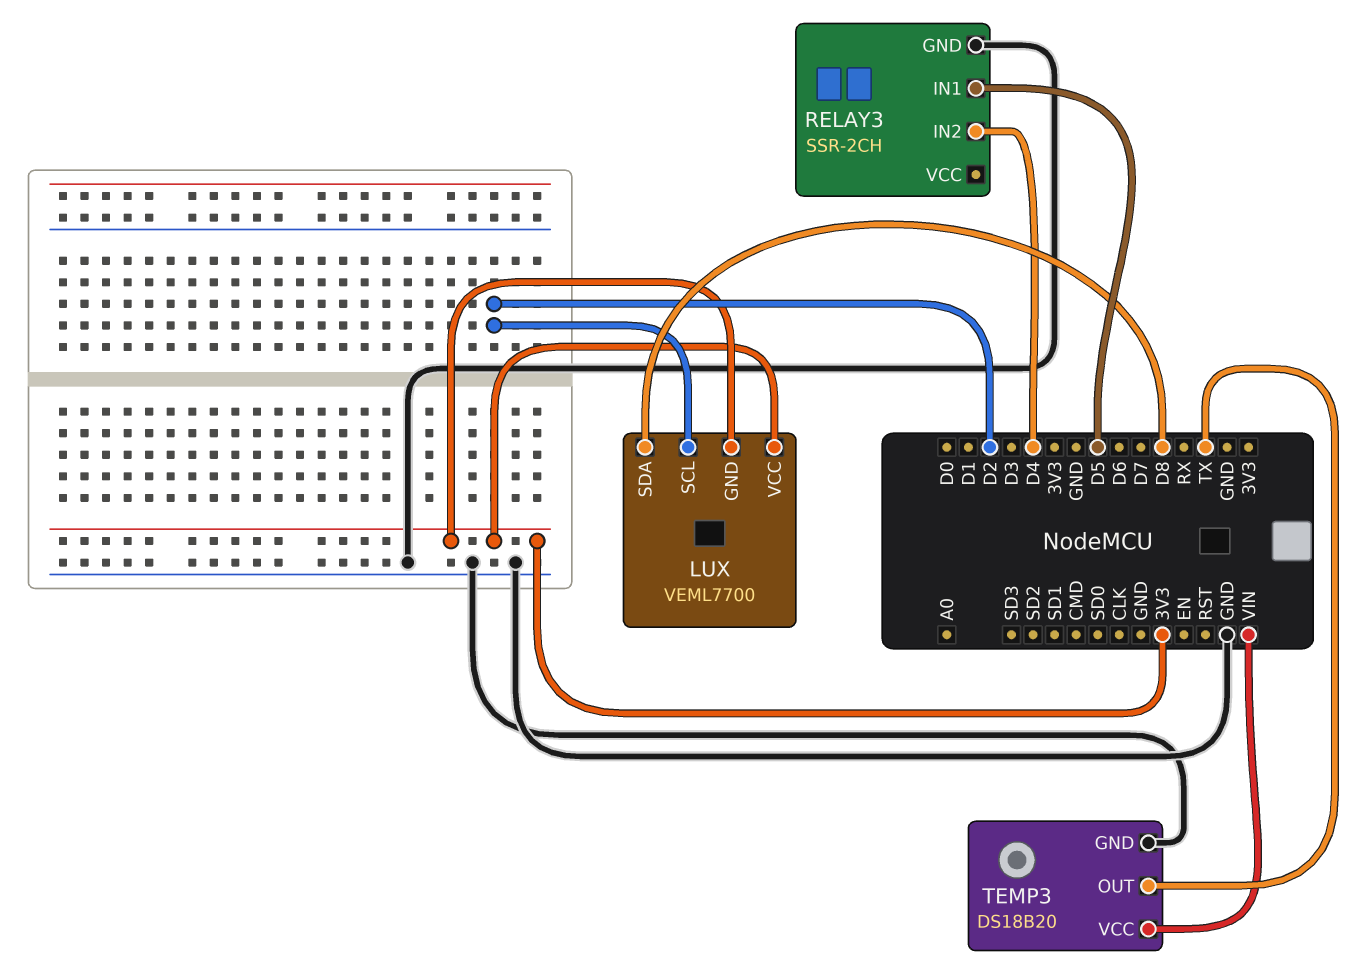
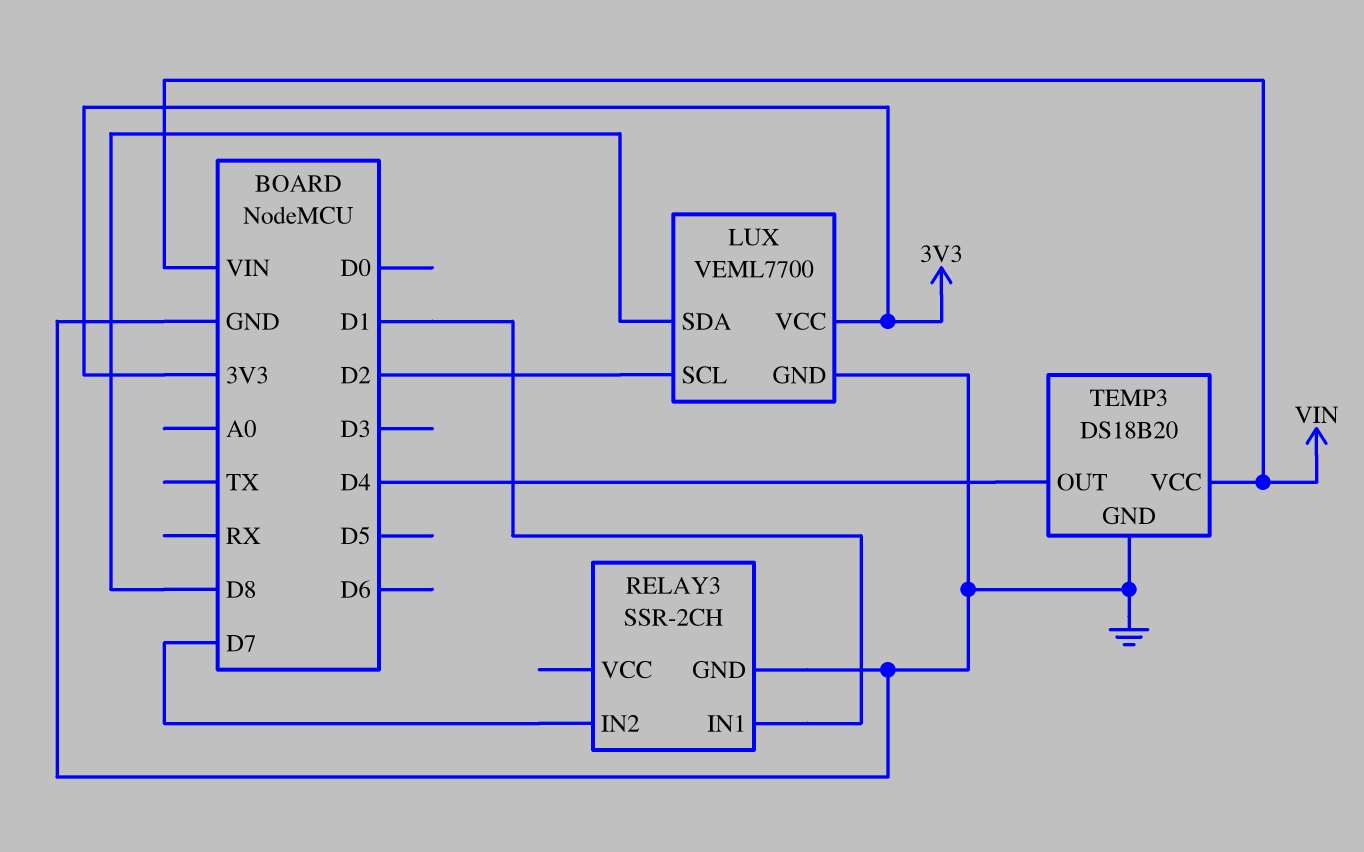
LUX pin GND: 3V3 -> GND
RELAY3 pin IN1: D5 -> D1
RELAY3 pin IN2: D4 -> D7
TEMP3 pin OUT: TX -> D4

